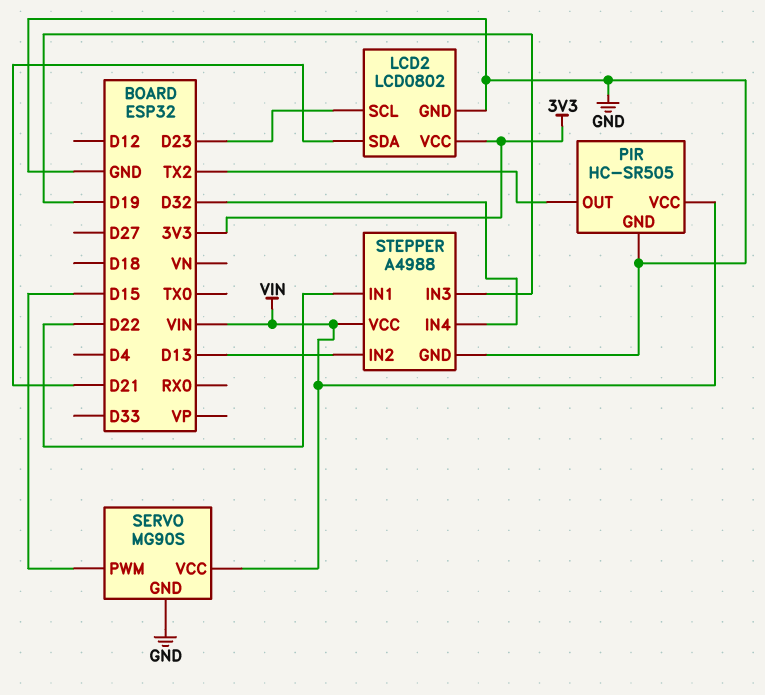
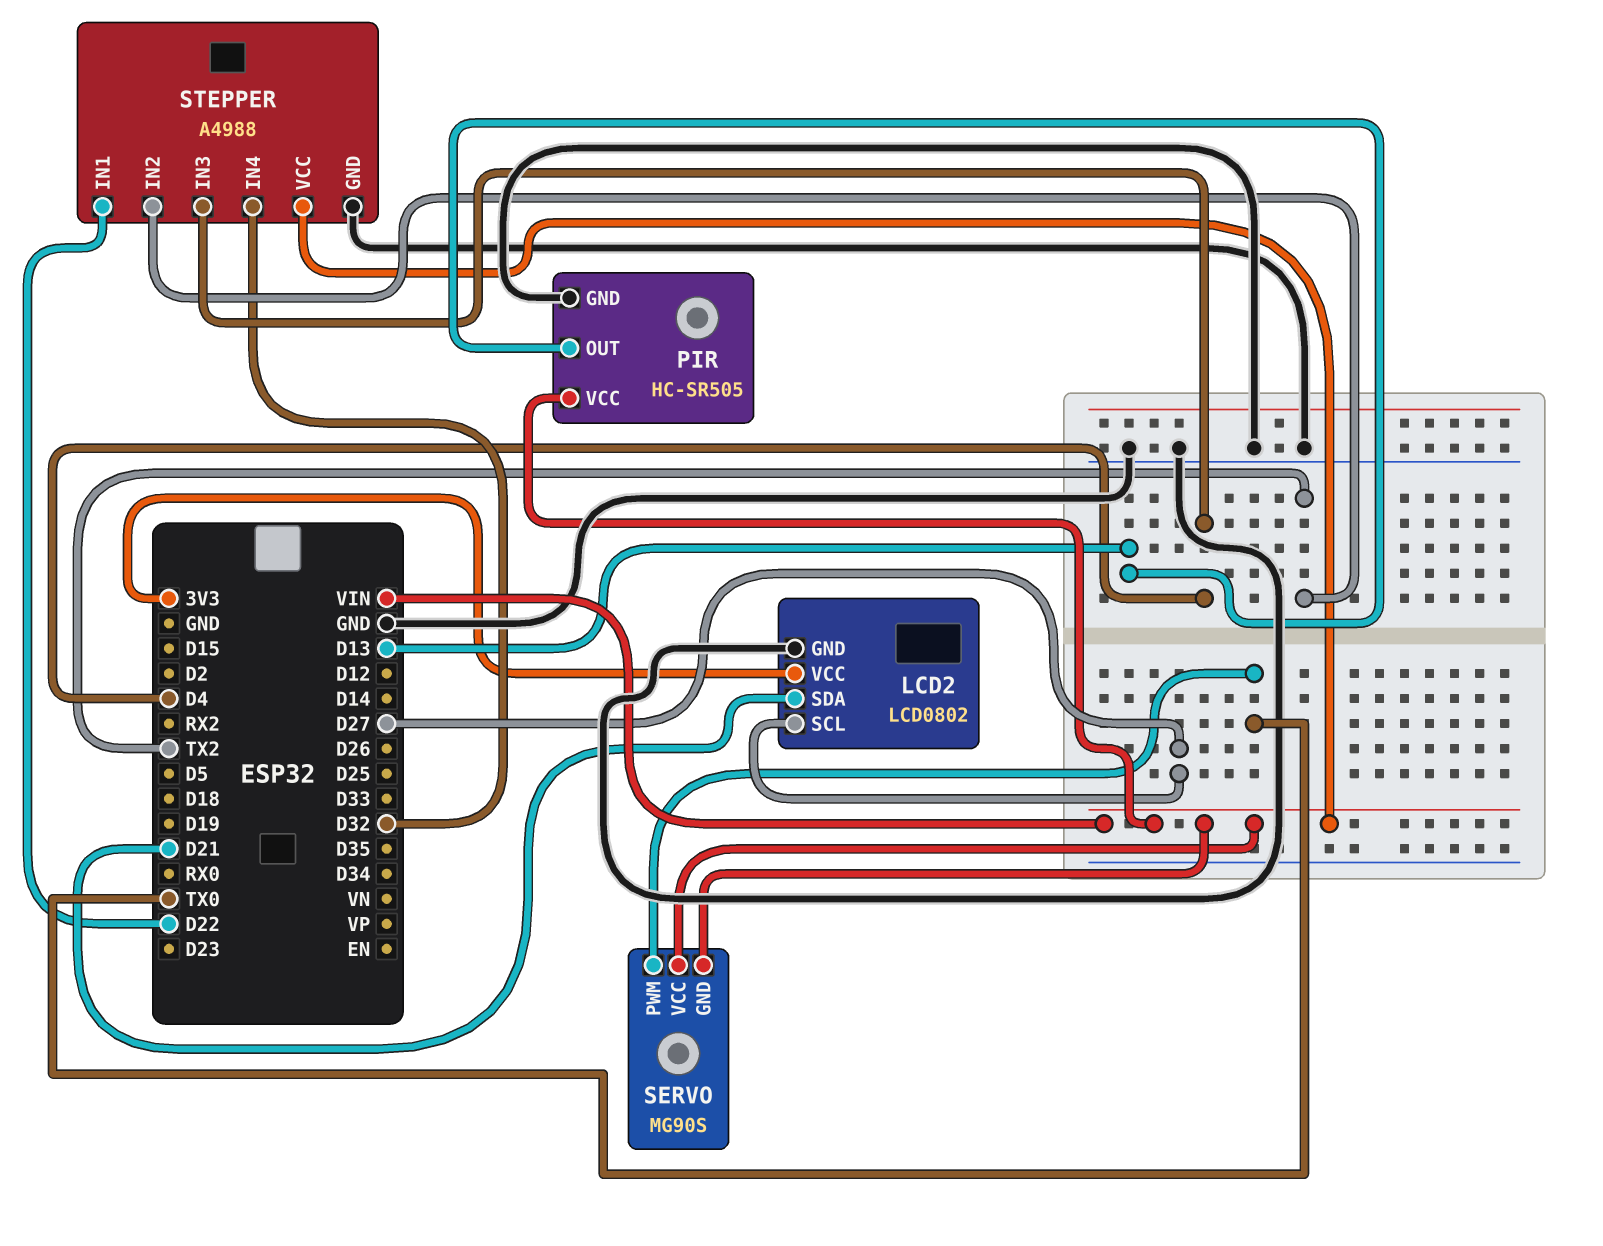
LCD2 pin SCL: D23 -> D27
PIR pin OUT: TX2 -> D13
SERVO pin GND: GND -> VIN
SERVO pin PWM: D15 -> TX0
STEPPER pin IN2: D13 -> TX2
STEPPER pin IN3: D19 -> D4

